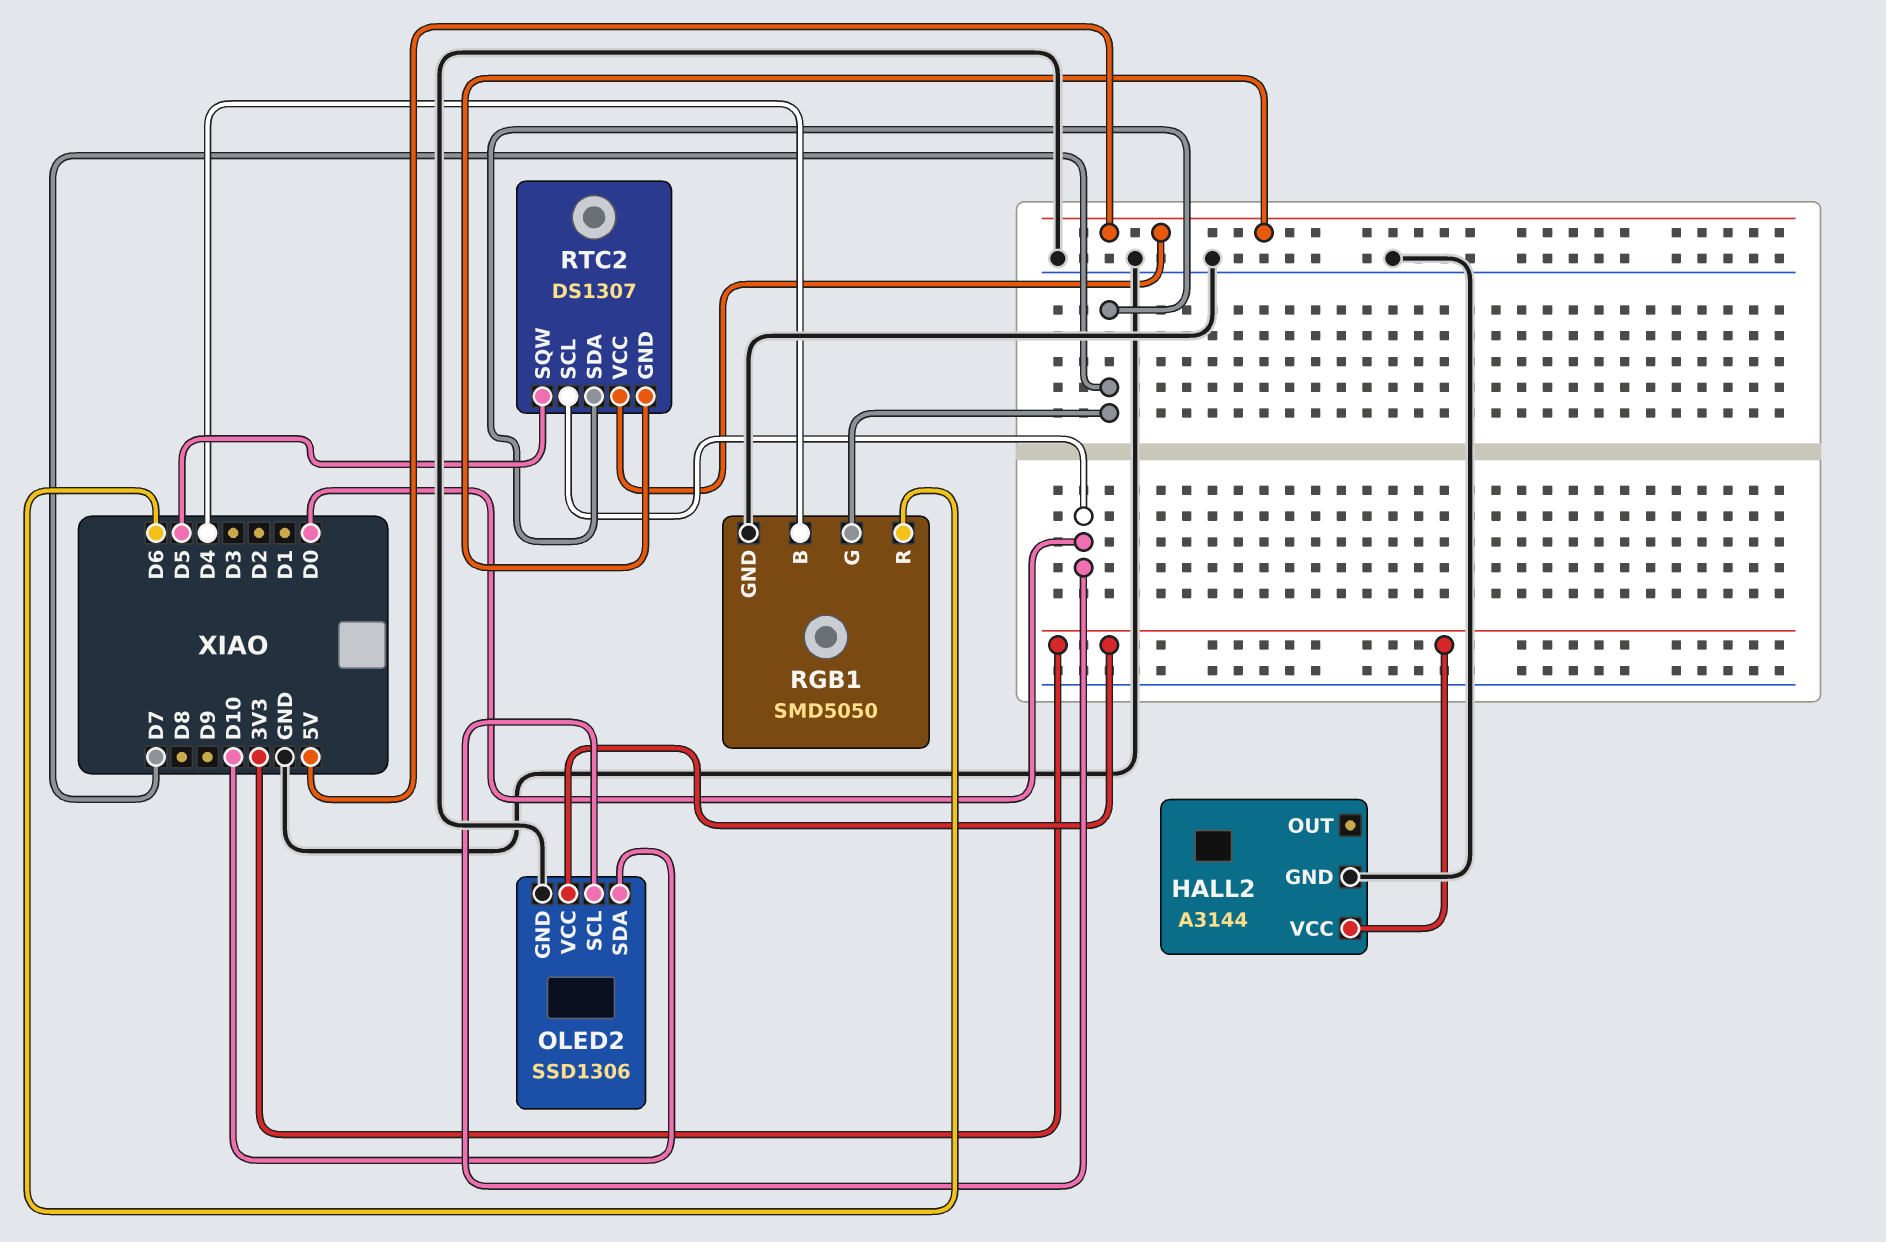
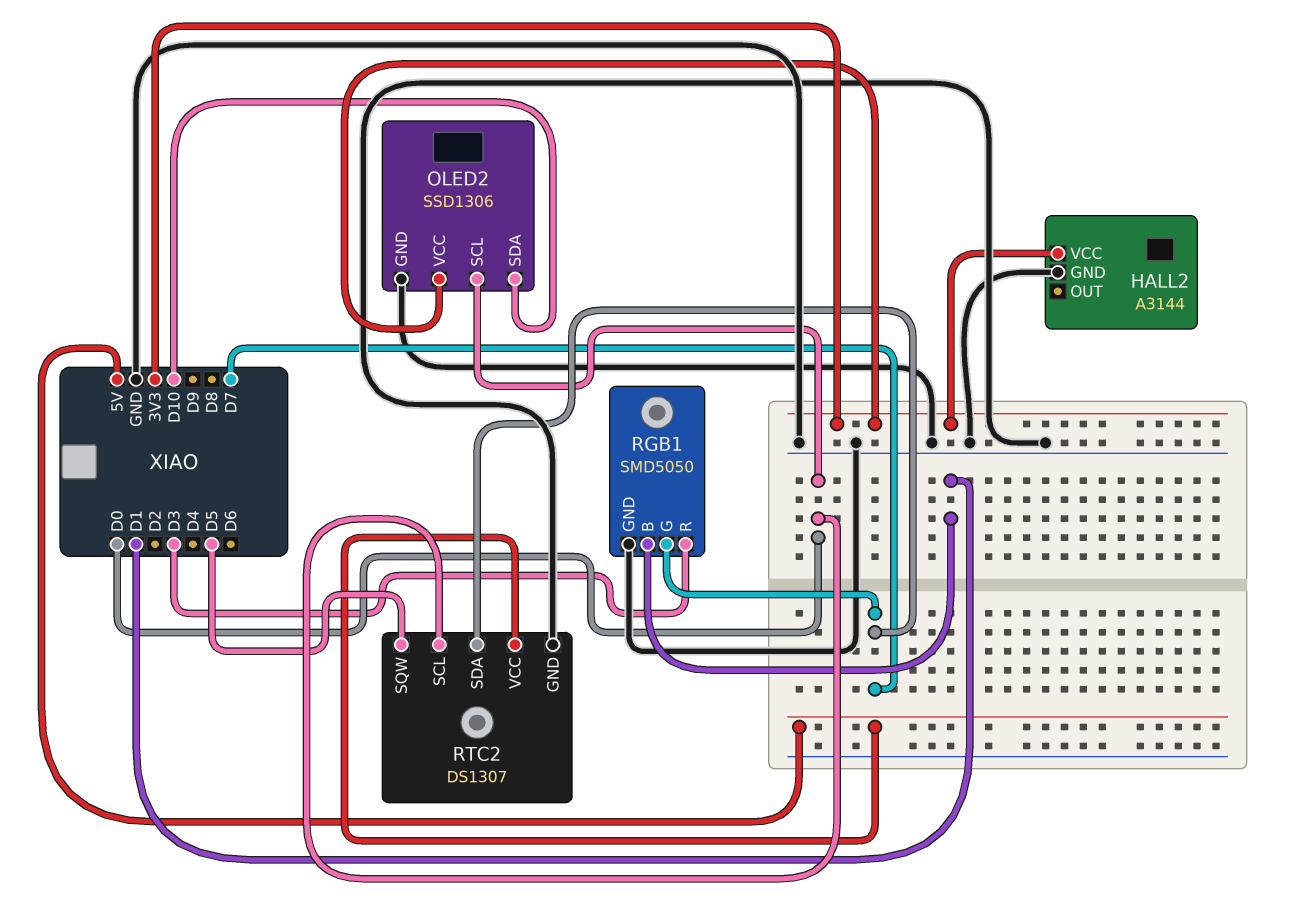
RGB1 pin B: D4 -> D1
RGB1 pin R: D6 -> D3
RTC2 pin GND: 5V -> GND

